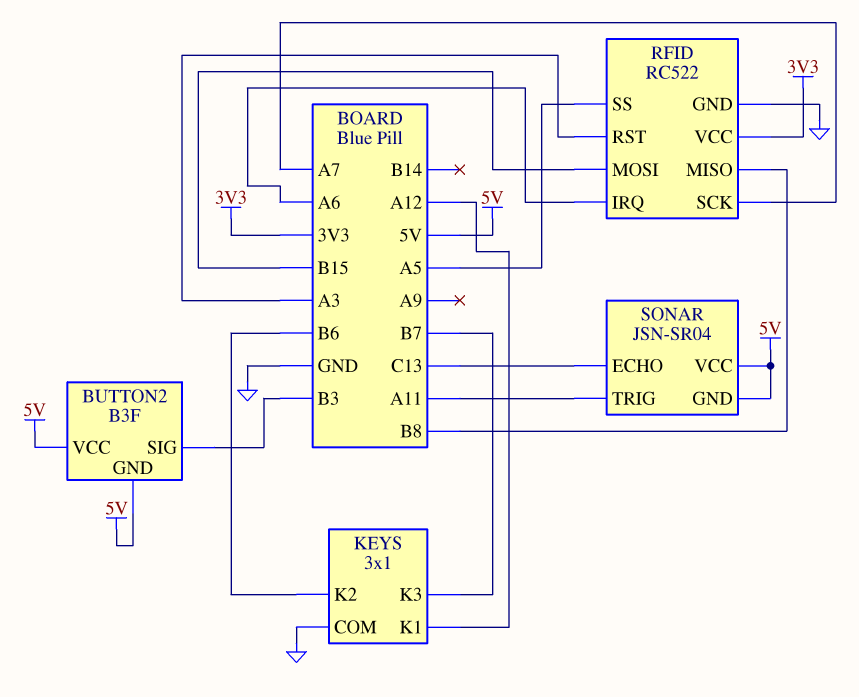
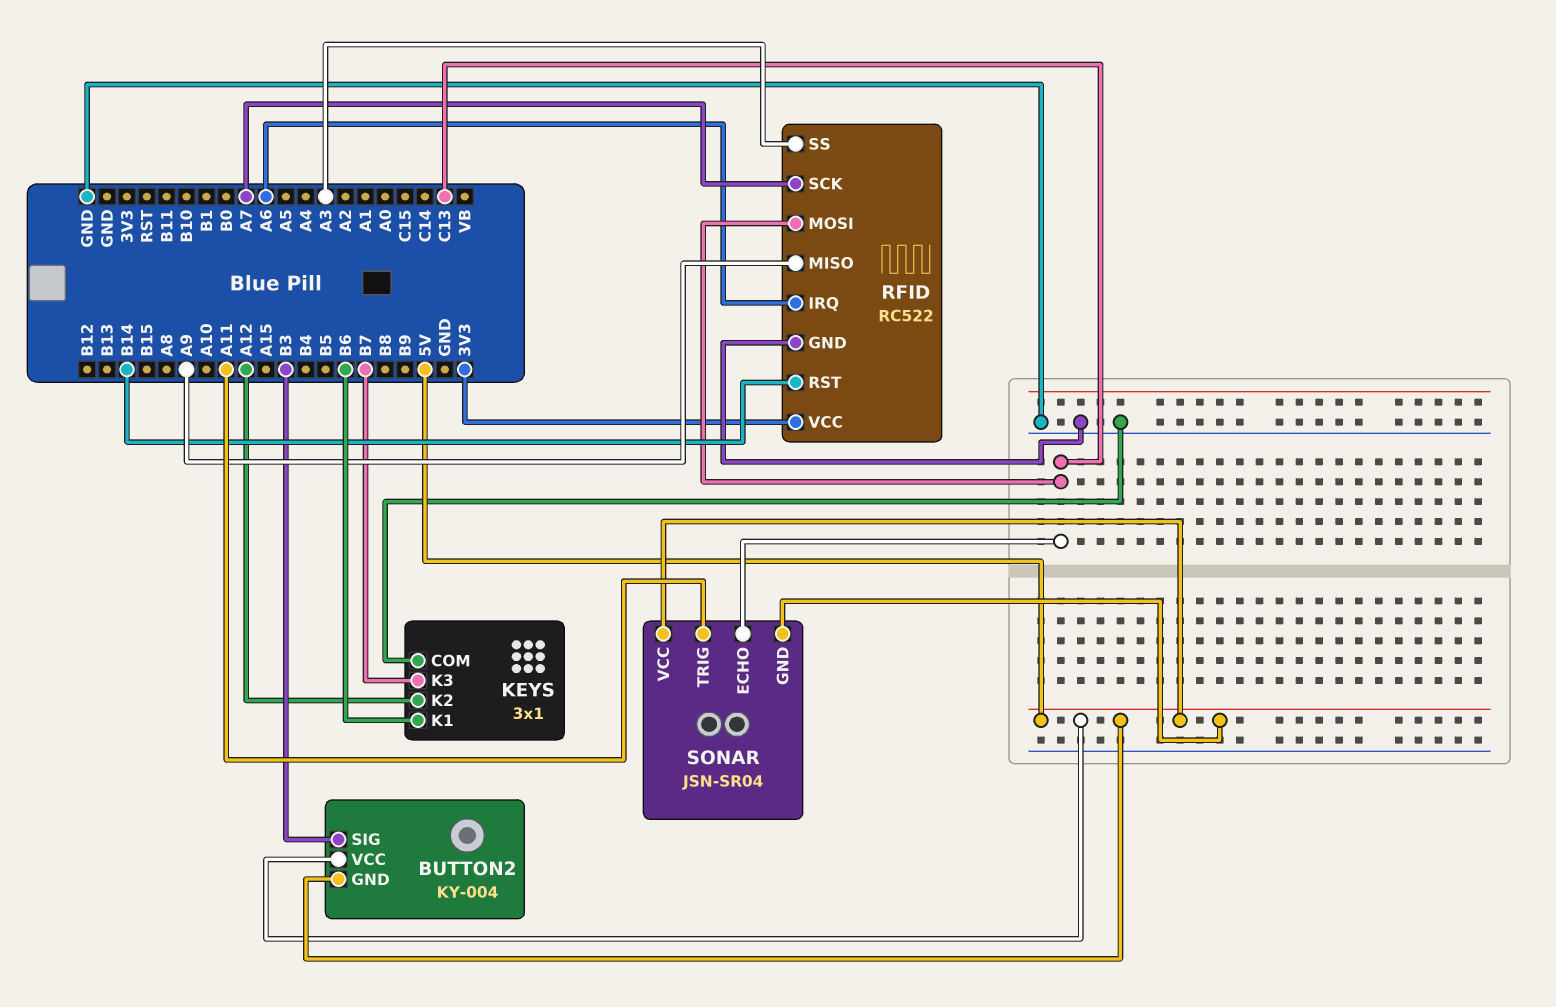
BUTTON2: B3F -> KY-004
KEYS pin K1: A12 -> B6
KEYS pin K2: B6 -> A12
RFID pin MISO: B8 -> A9
RFID pin MOSI: B15 -> C13
RFID pin RST: A3 -> B14
RFID pin SS: A5 -> A3

